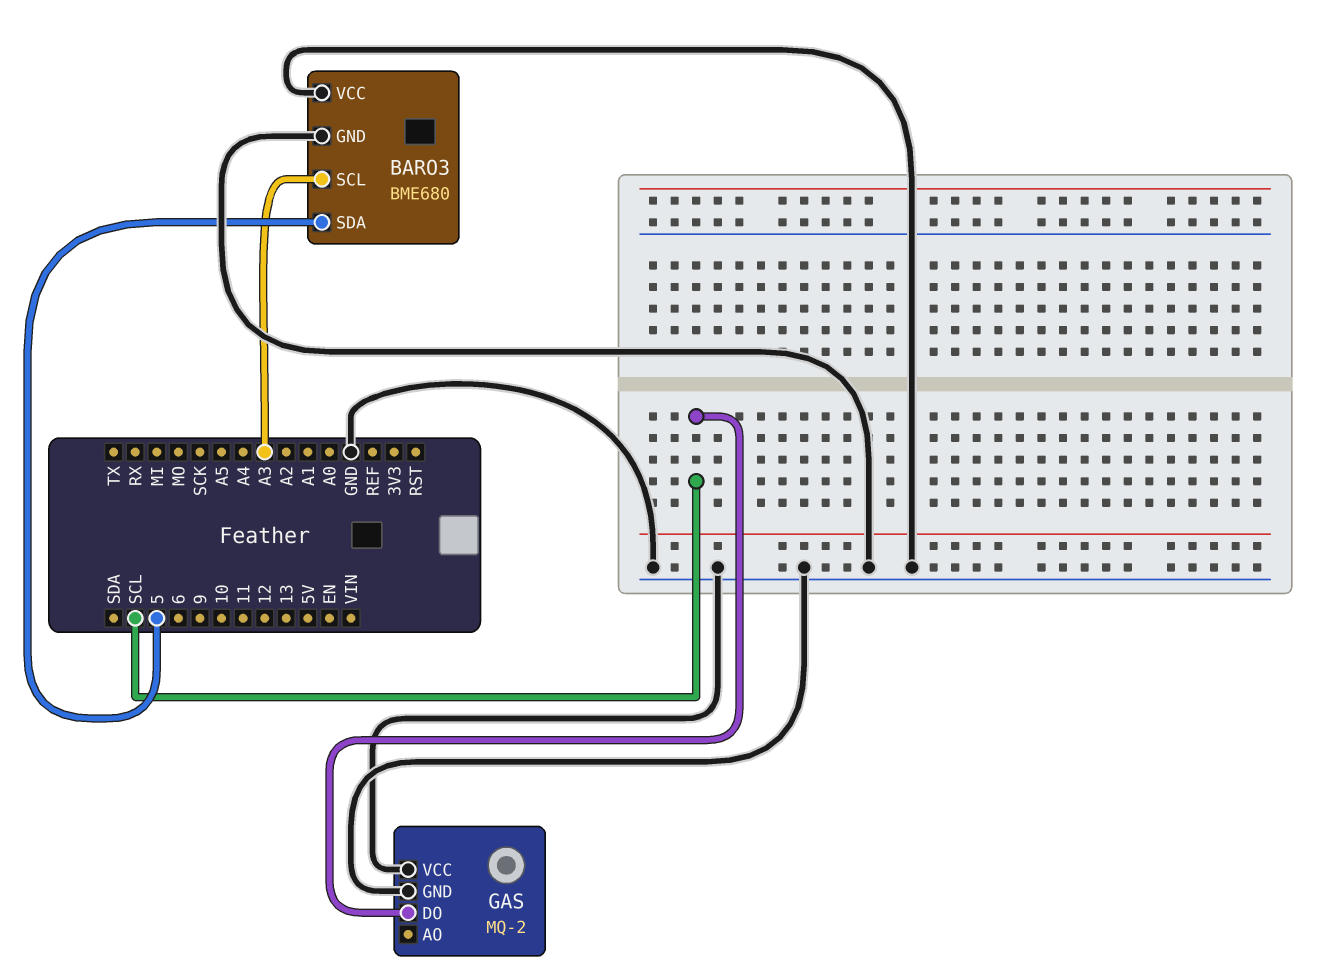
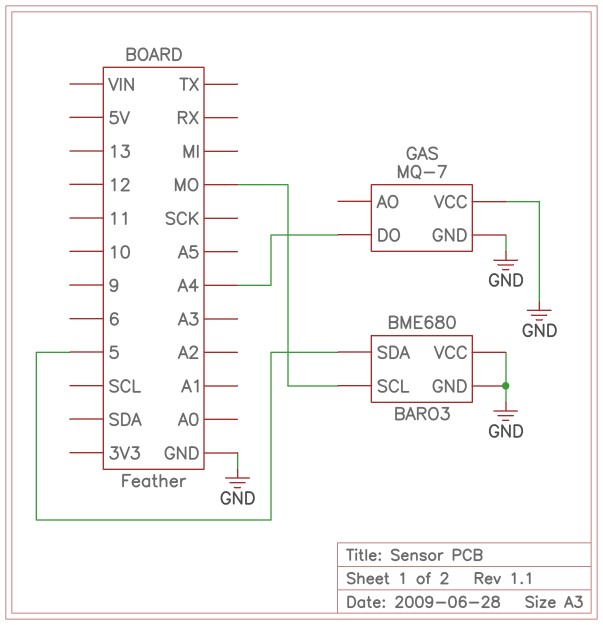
BARO3 pin SCL: A3 -> MO
GAS: MQ-2 -> MQ-7
GAS pin DO: SCL -> A4

